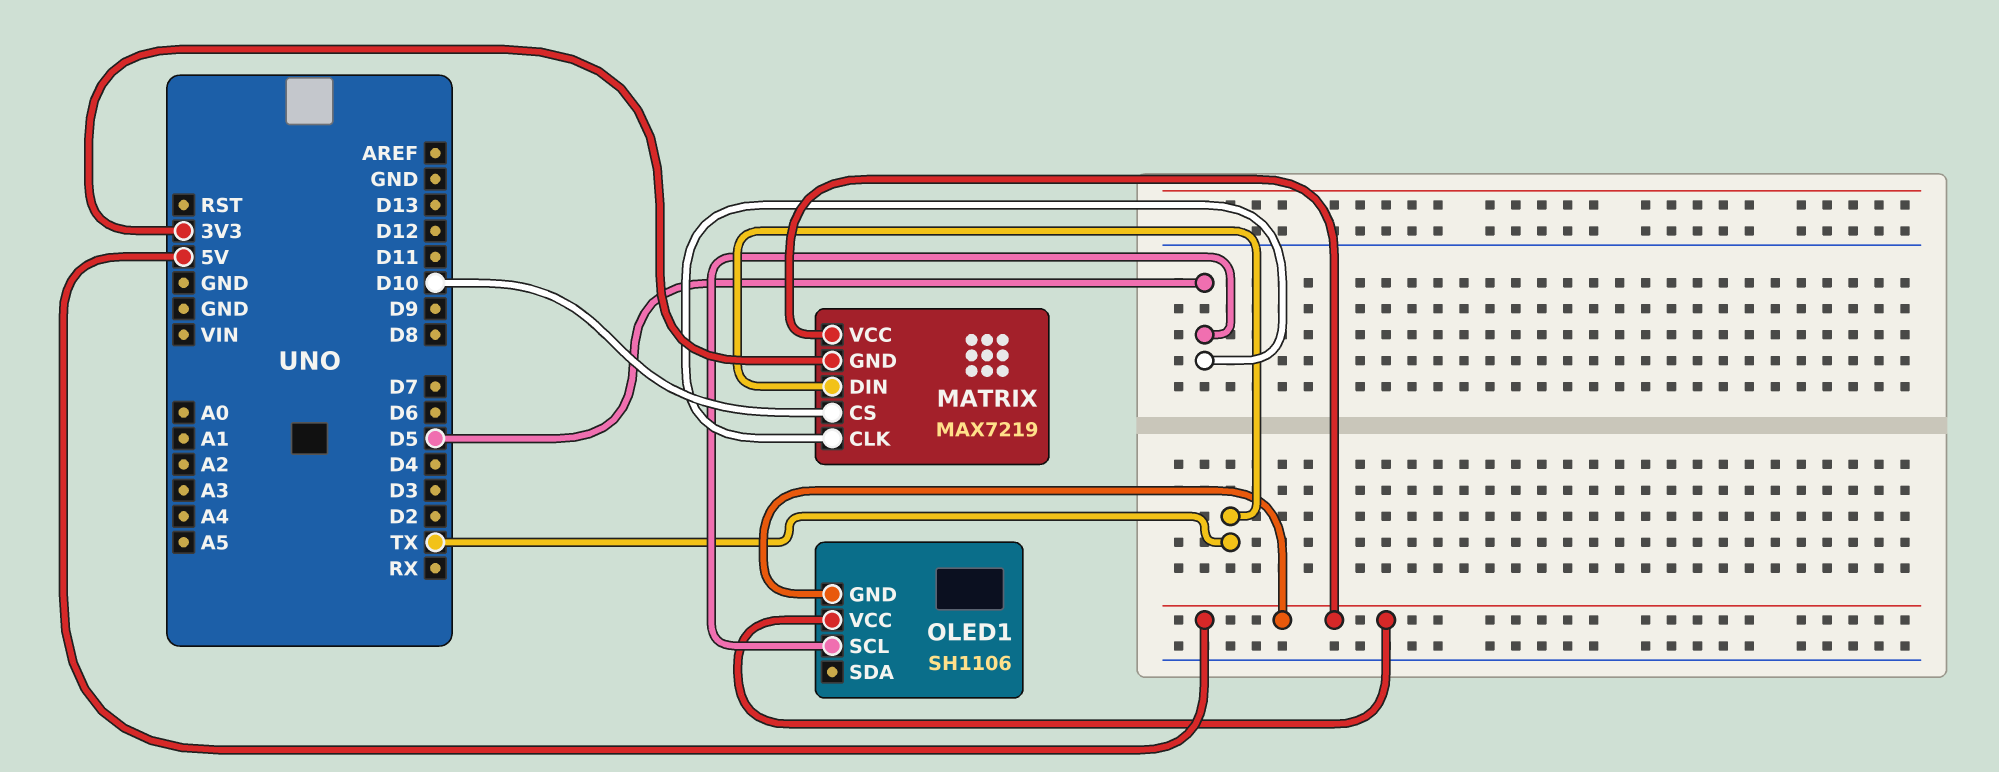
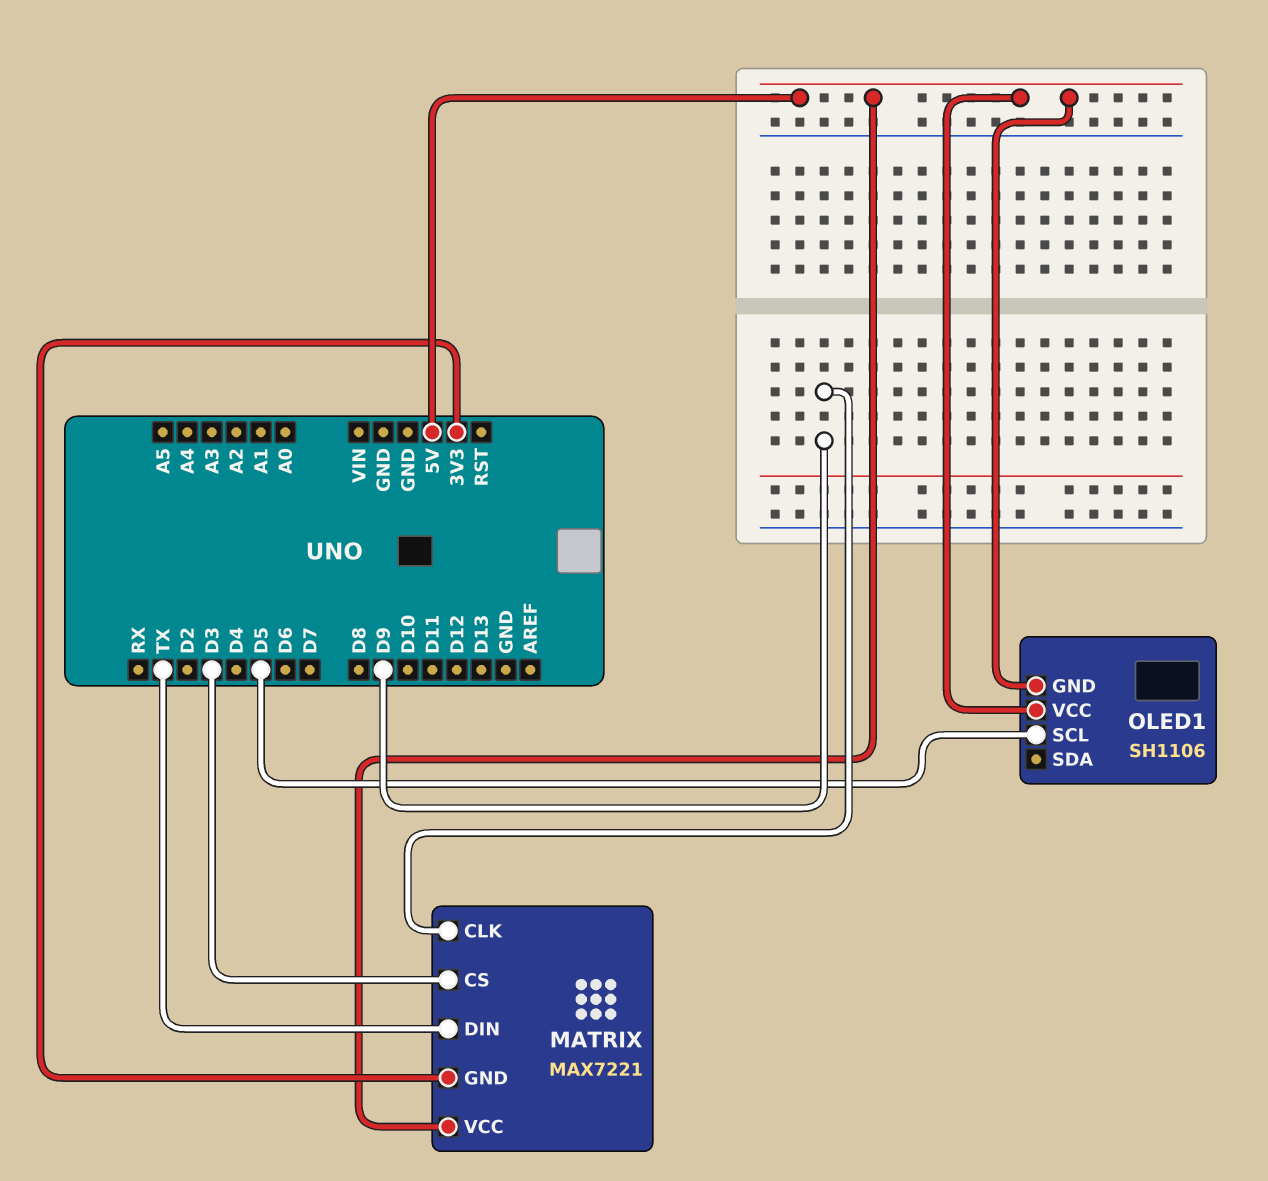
MATRIX: MAX7219 -> MAX7221
MATRIX pin CLK: D5 -> D9
MATRIX pin CS: D10 -> D3

